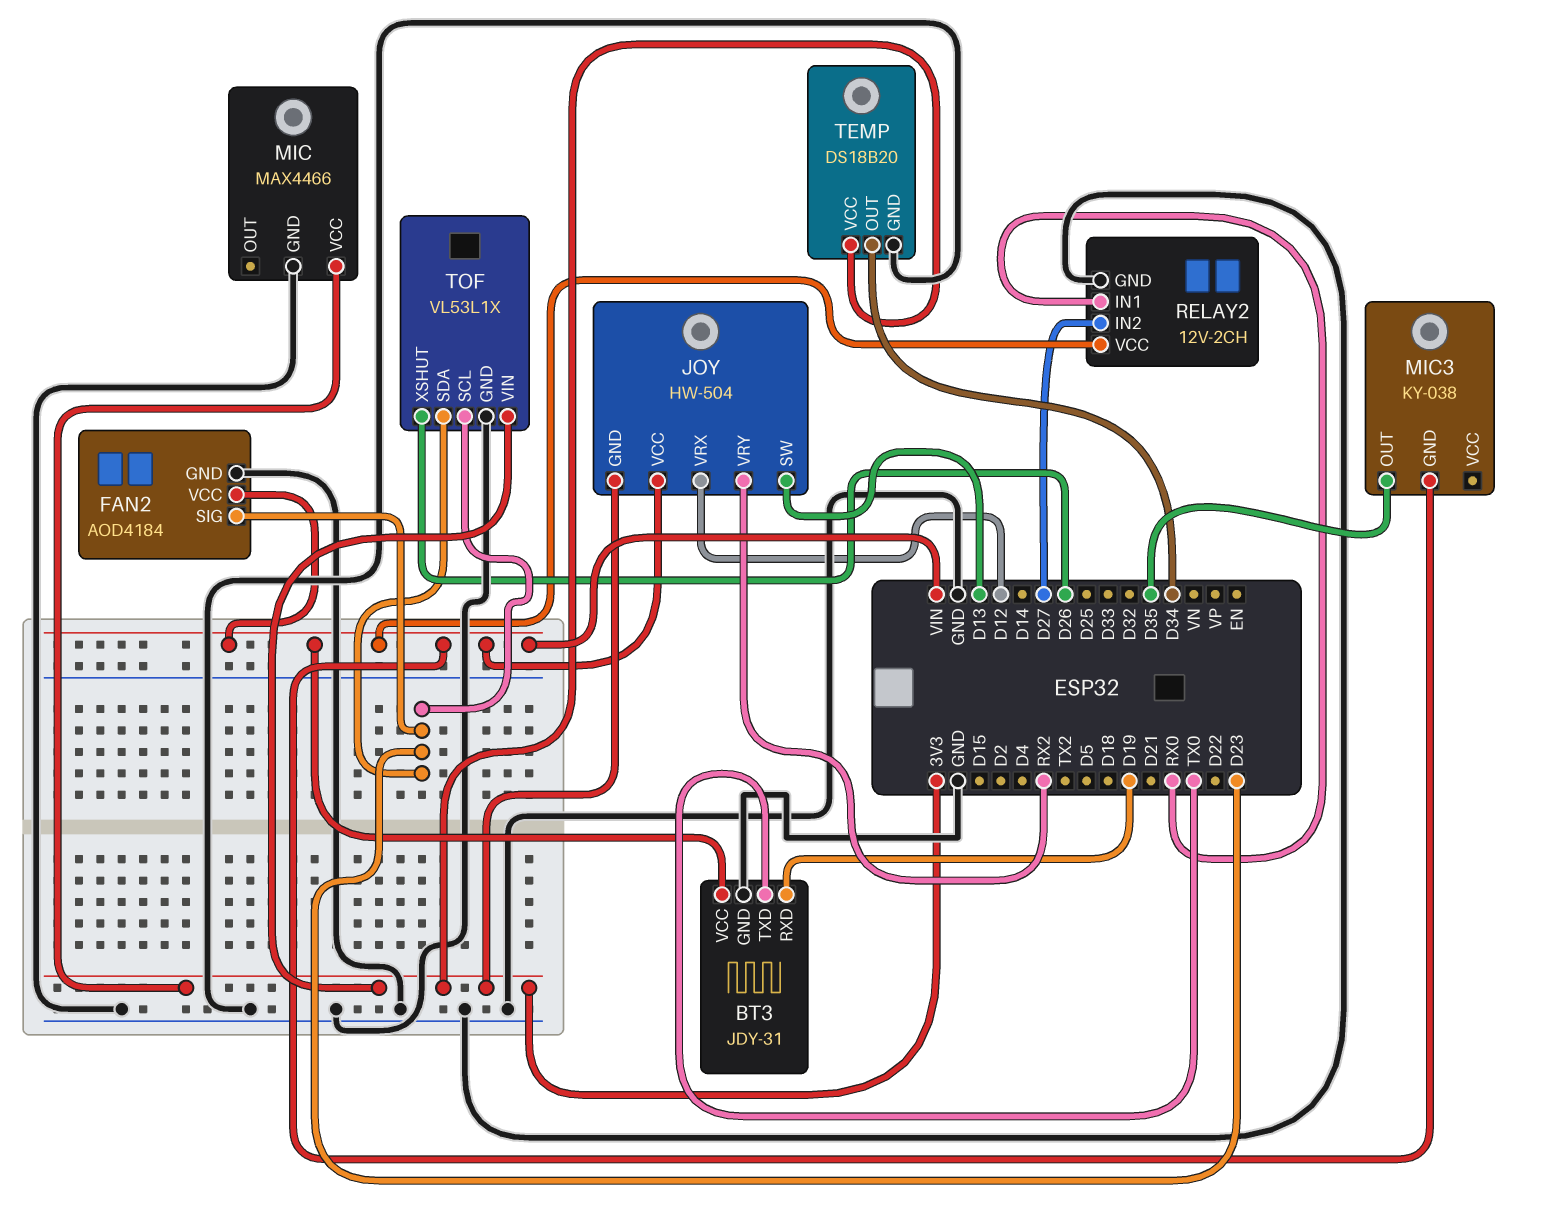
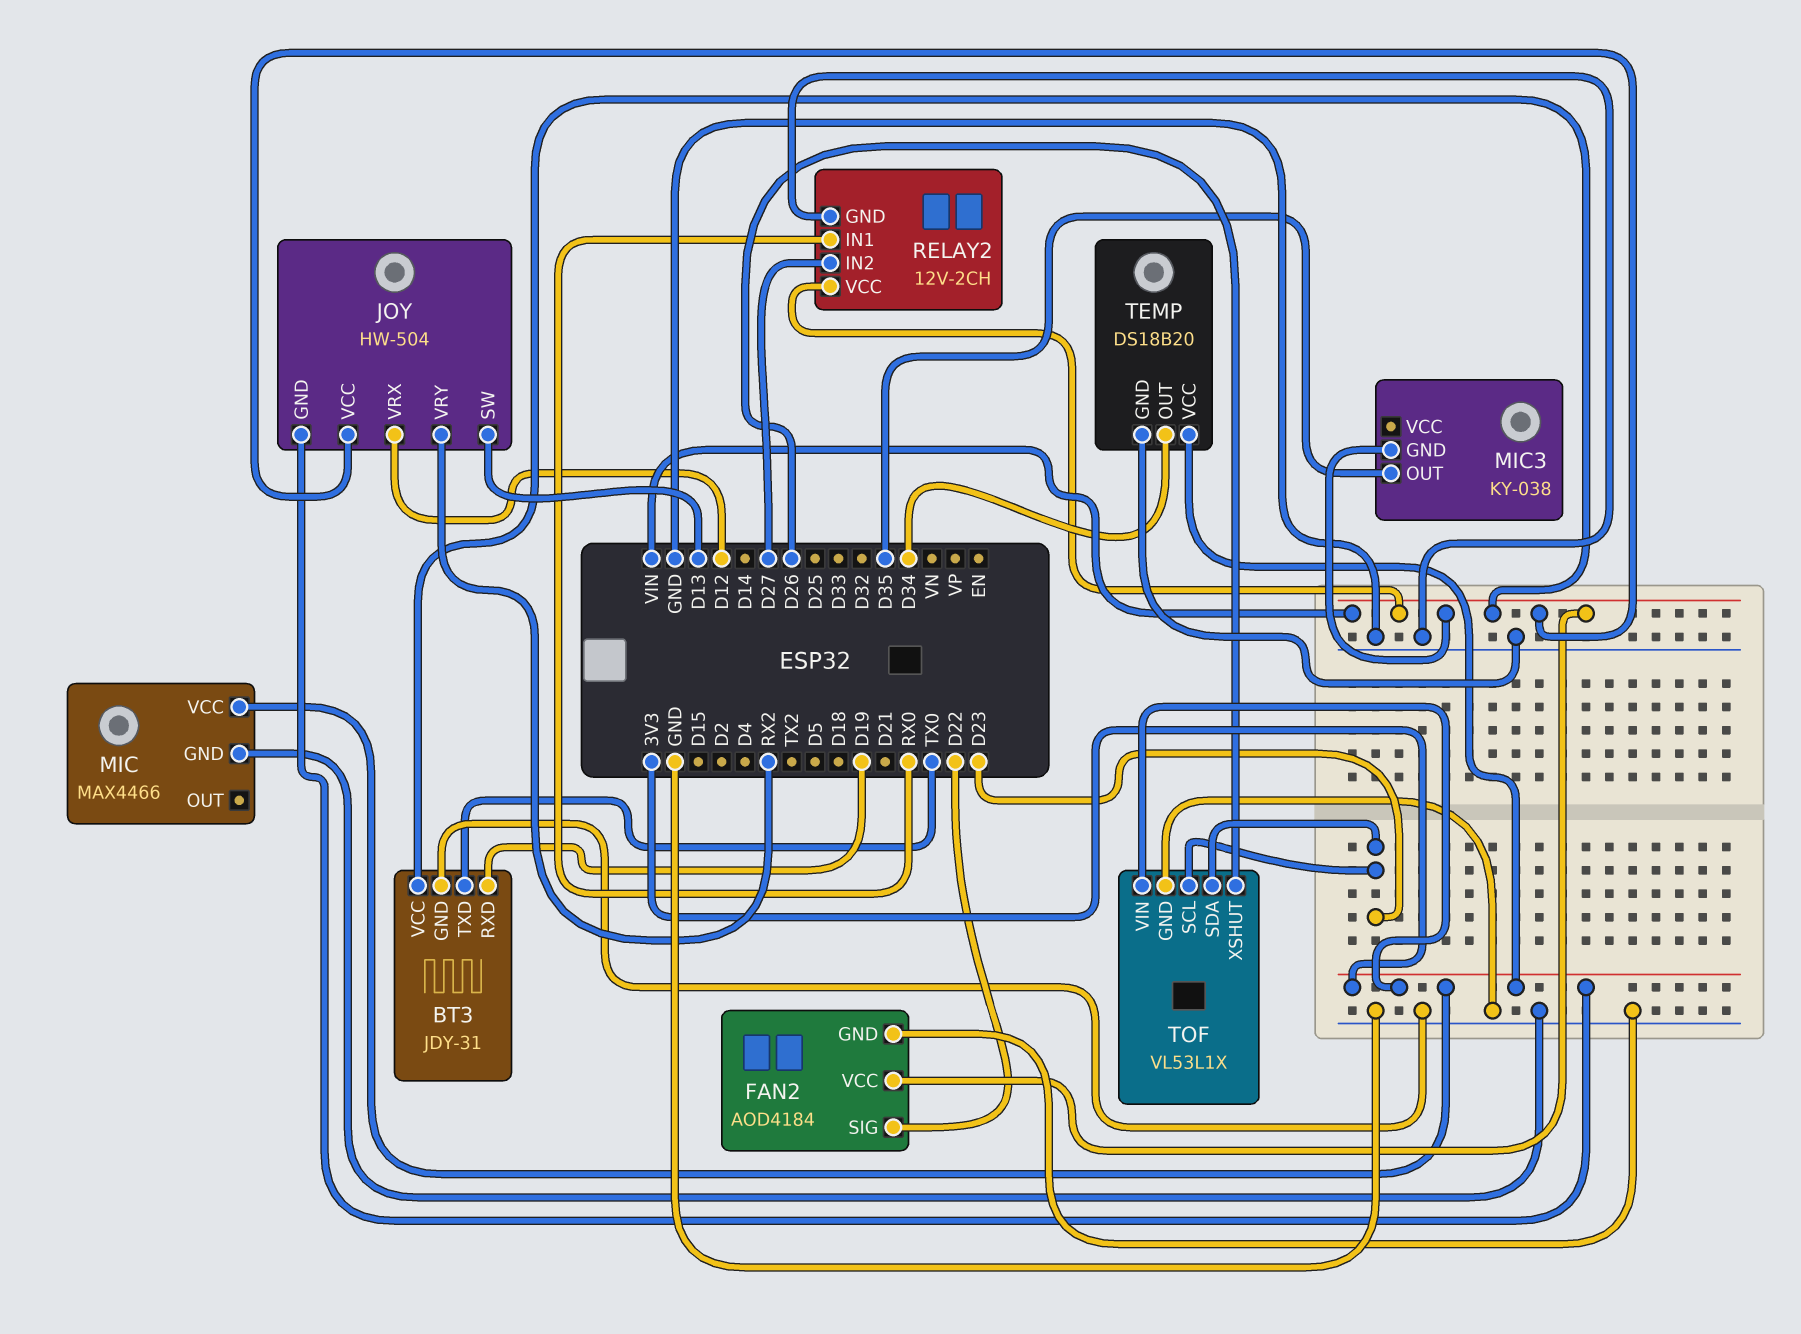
FAN2 pin SIG: D23 -> D22

